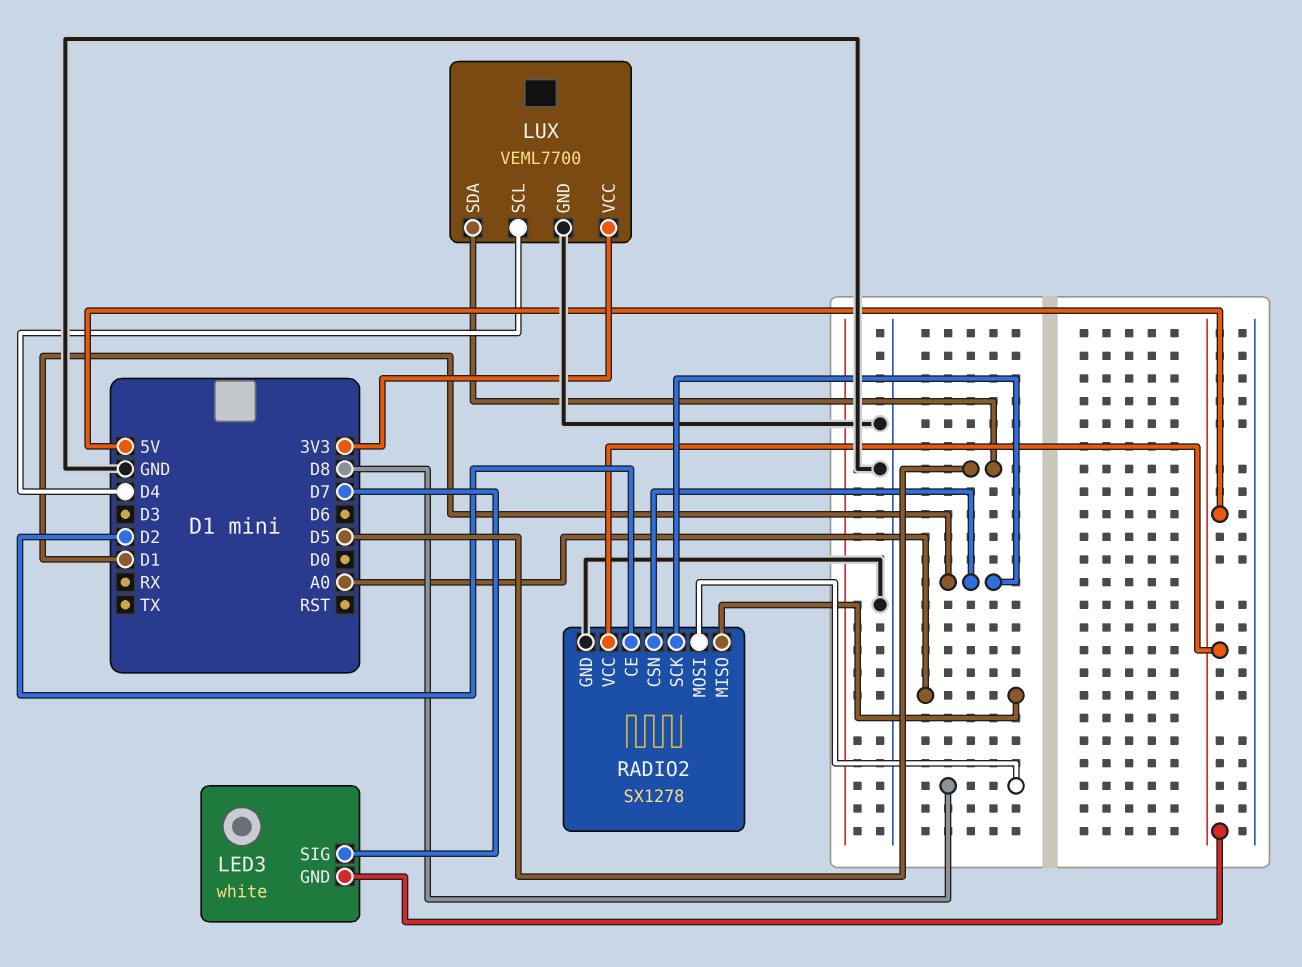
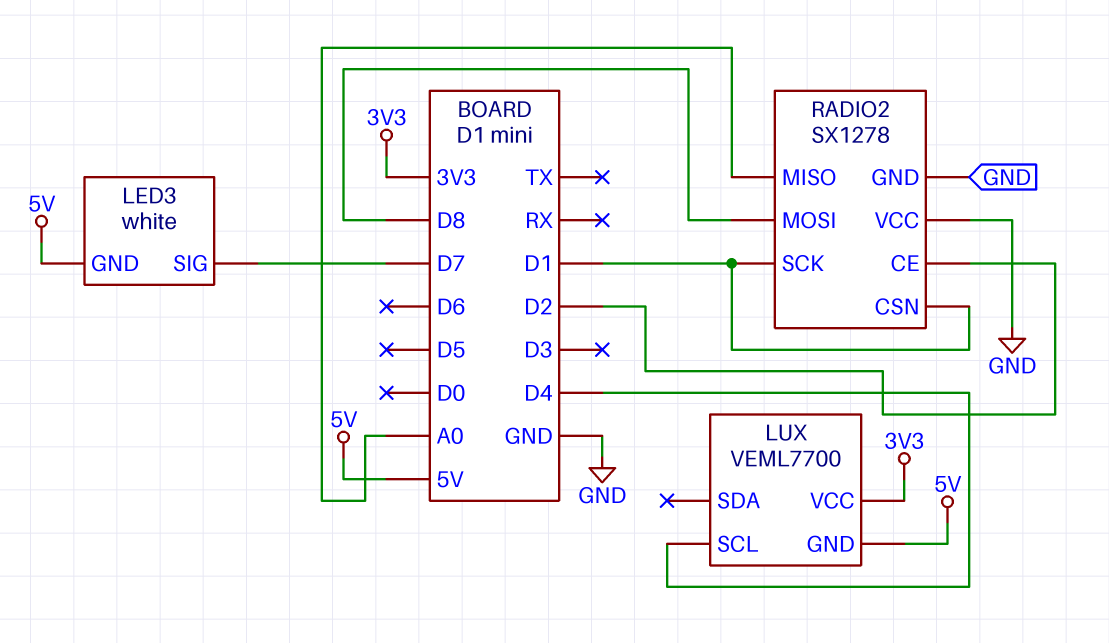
LUX pin GND: GND -> 5V
LUX pin SDA: D5 -> none
RADIO2 pin VCC: 5V -> GND

